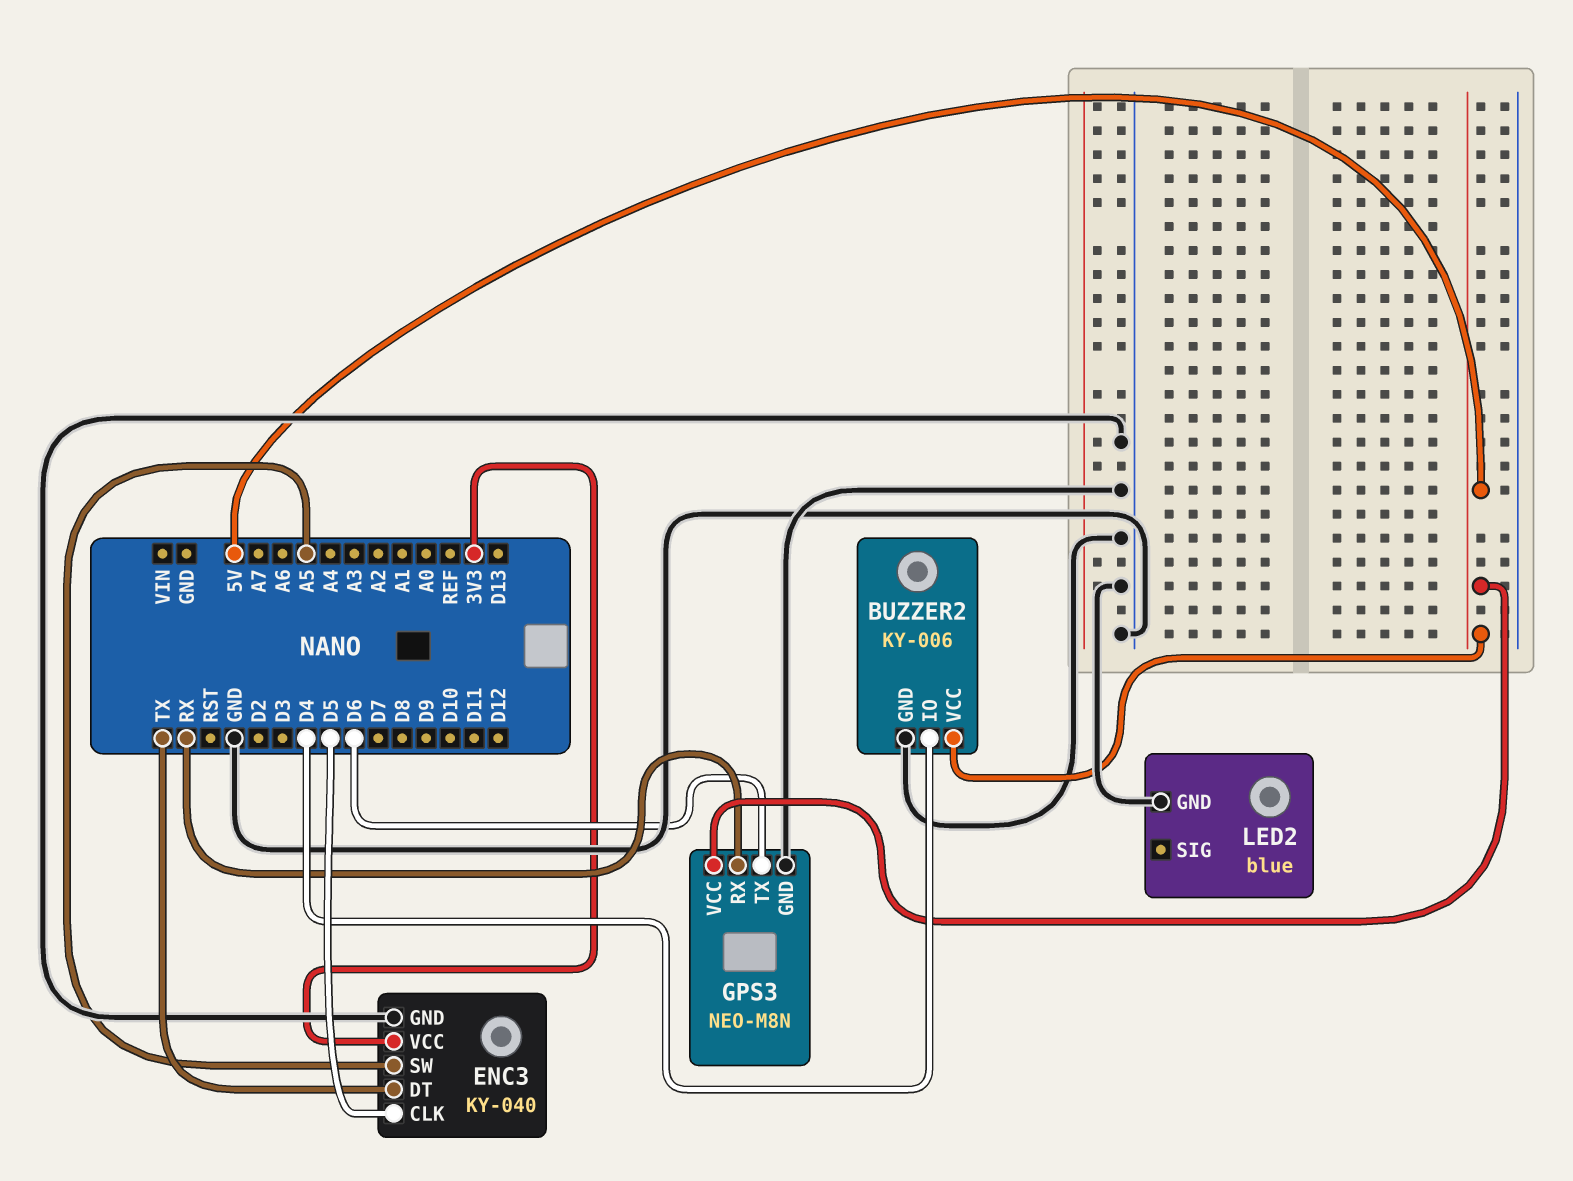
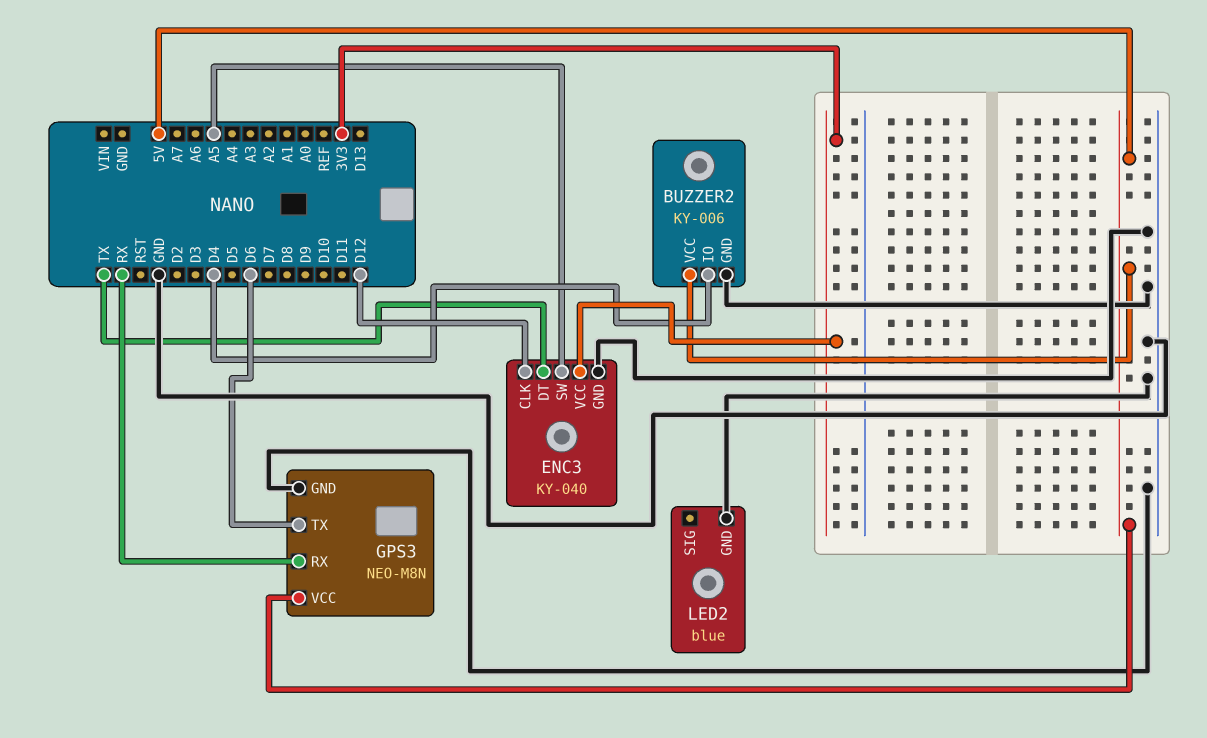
ENC3 pin CLK: D5 -> D12

